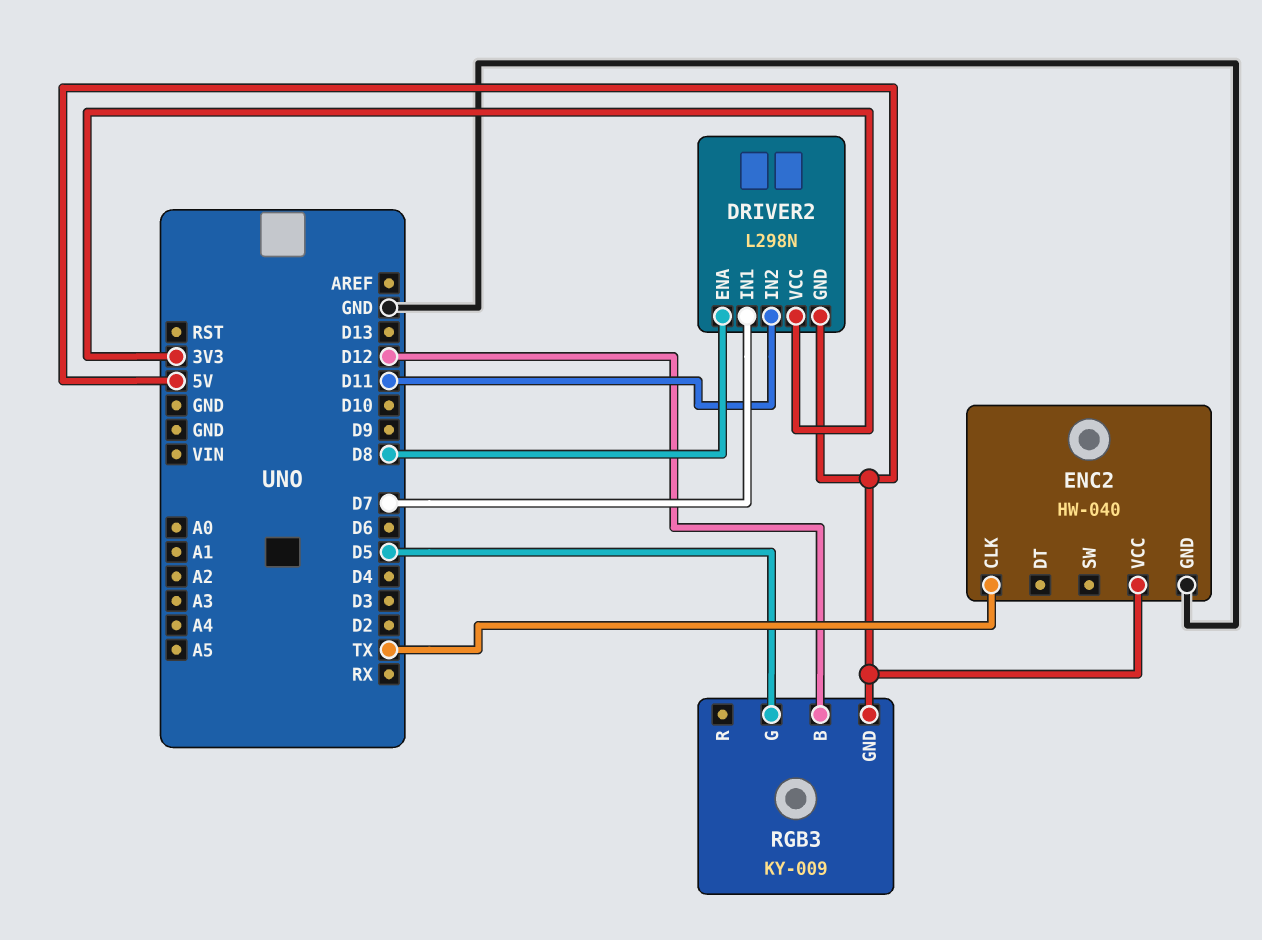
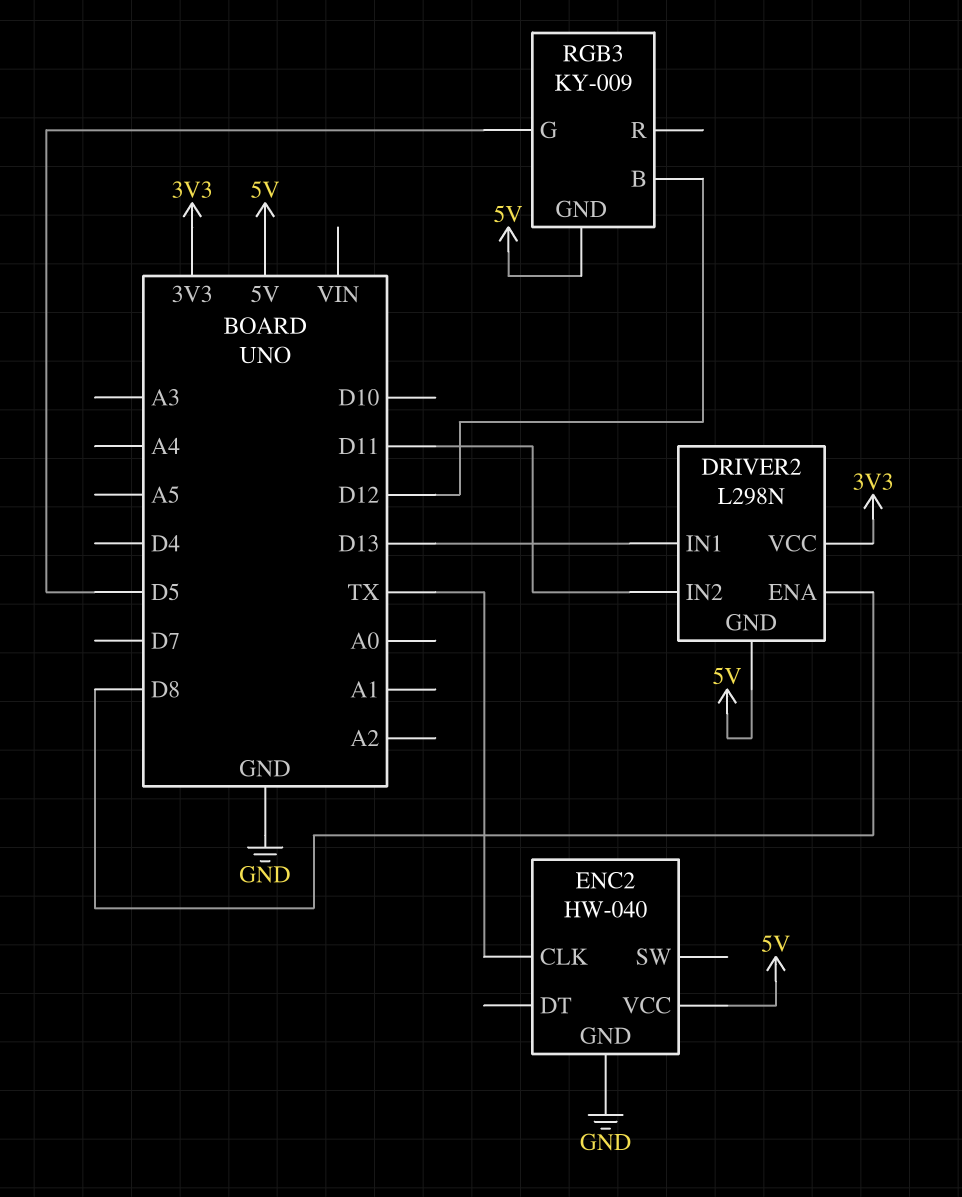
DRIVER2 pin IN1: D7 -> D13

